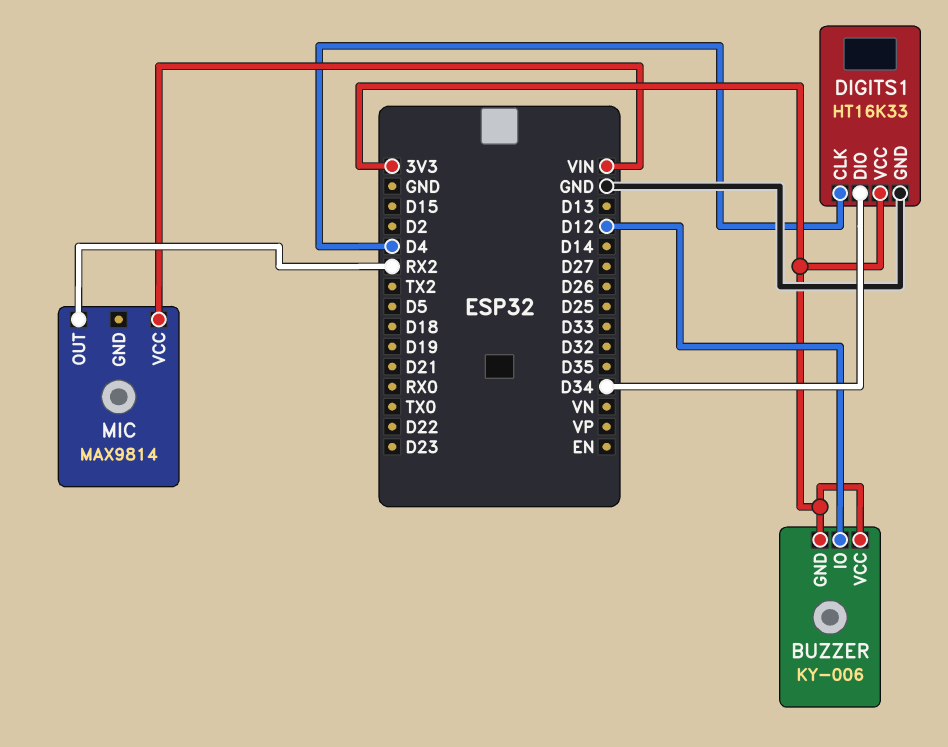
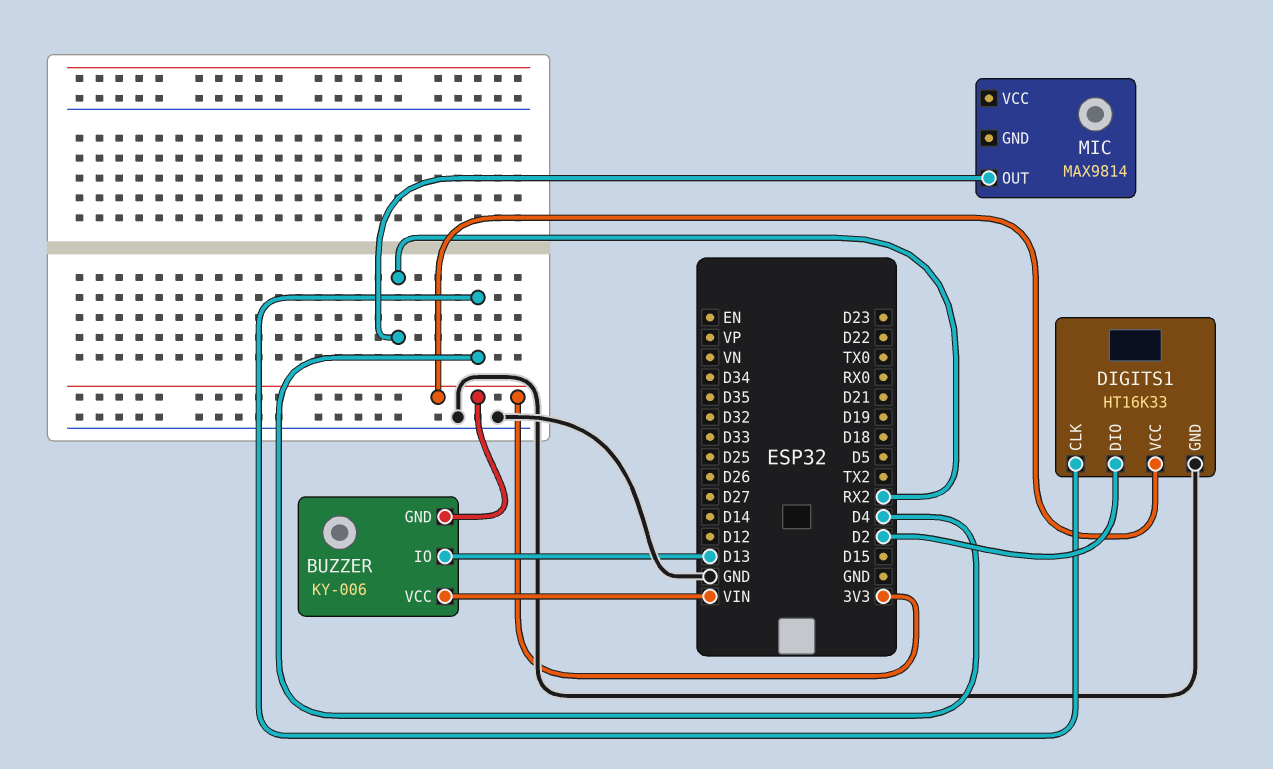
BUZZER pin IO: D12 -> D13
BUZZER pin VCC: 3V3 -> VIN
DIGITS1 pin DIO: D34 -> D2
MIC pin VCC: VIN -> none

